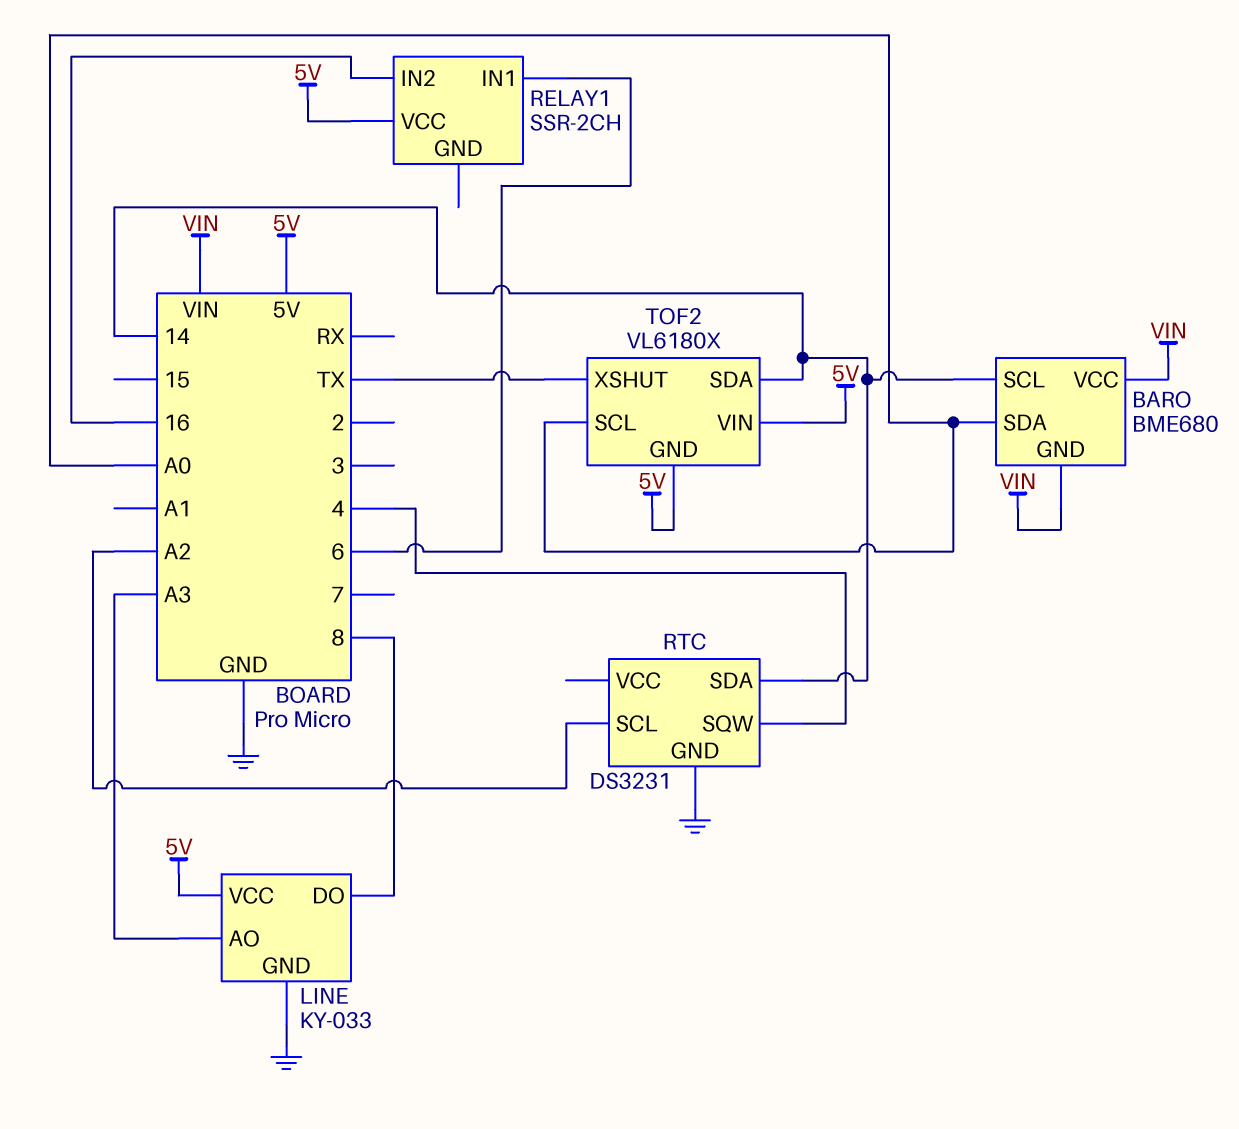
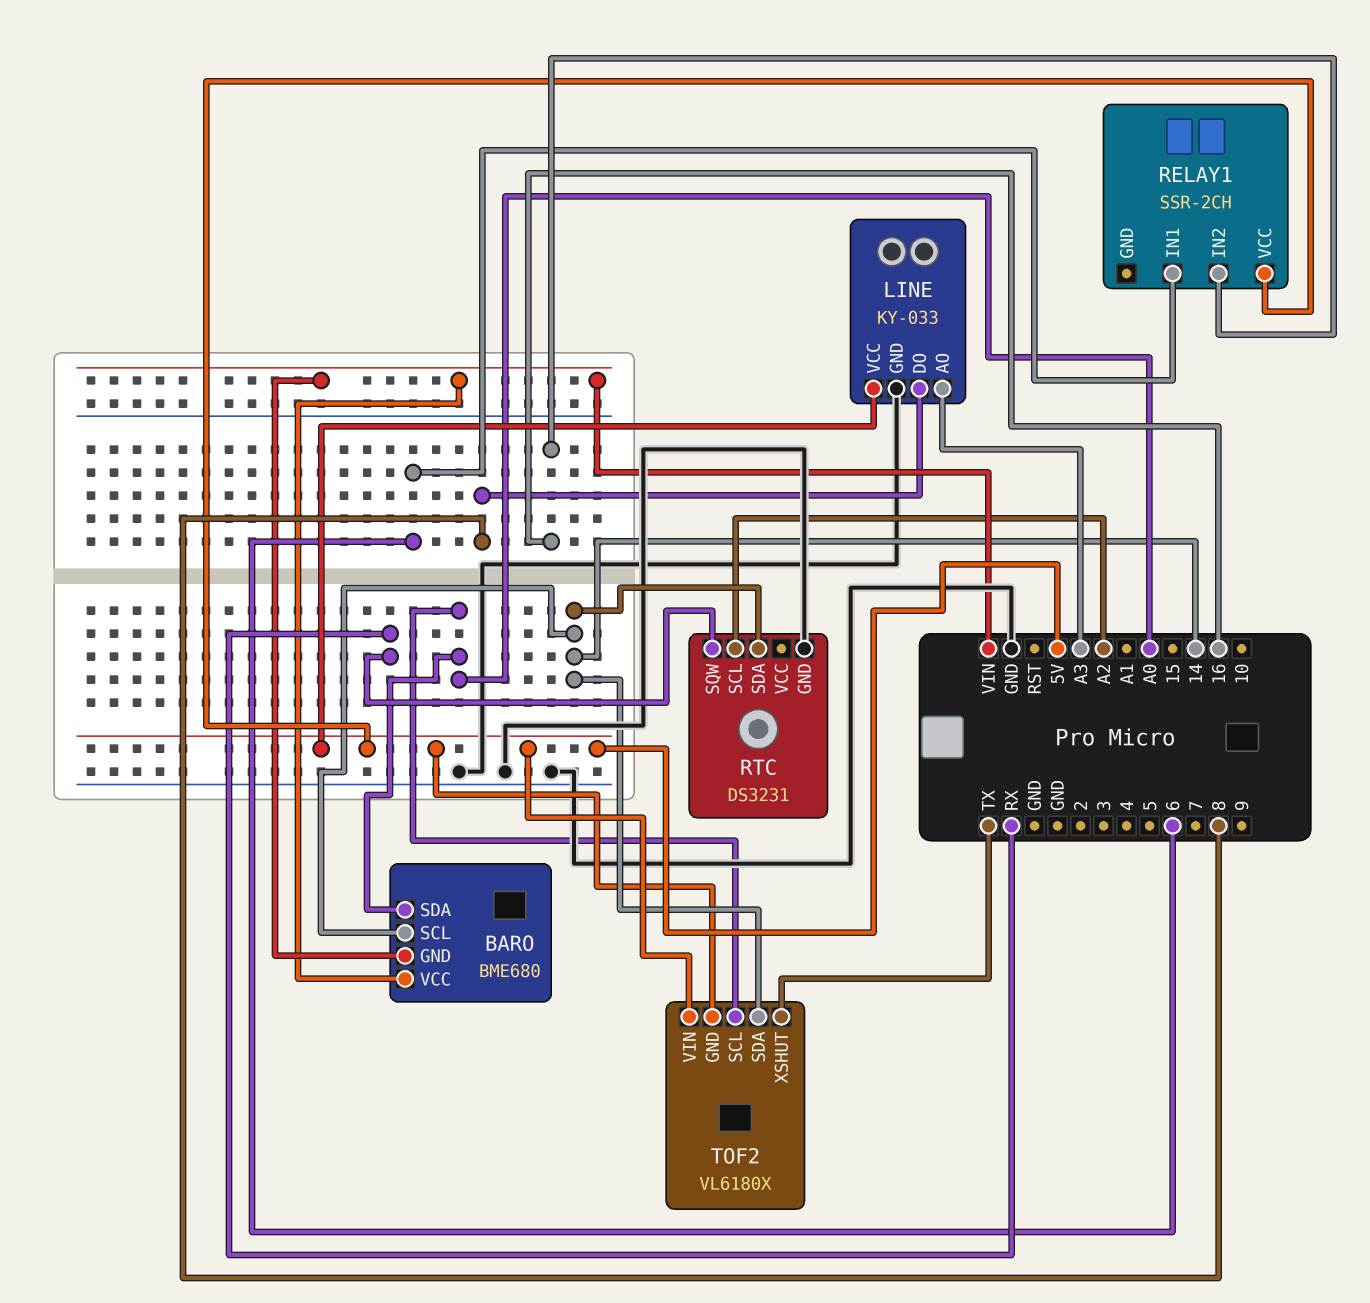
RTC pin SQW: 4 -> RX

